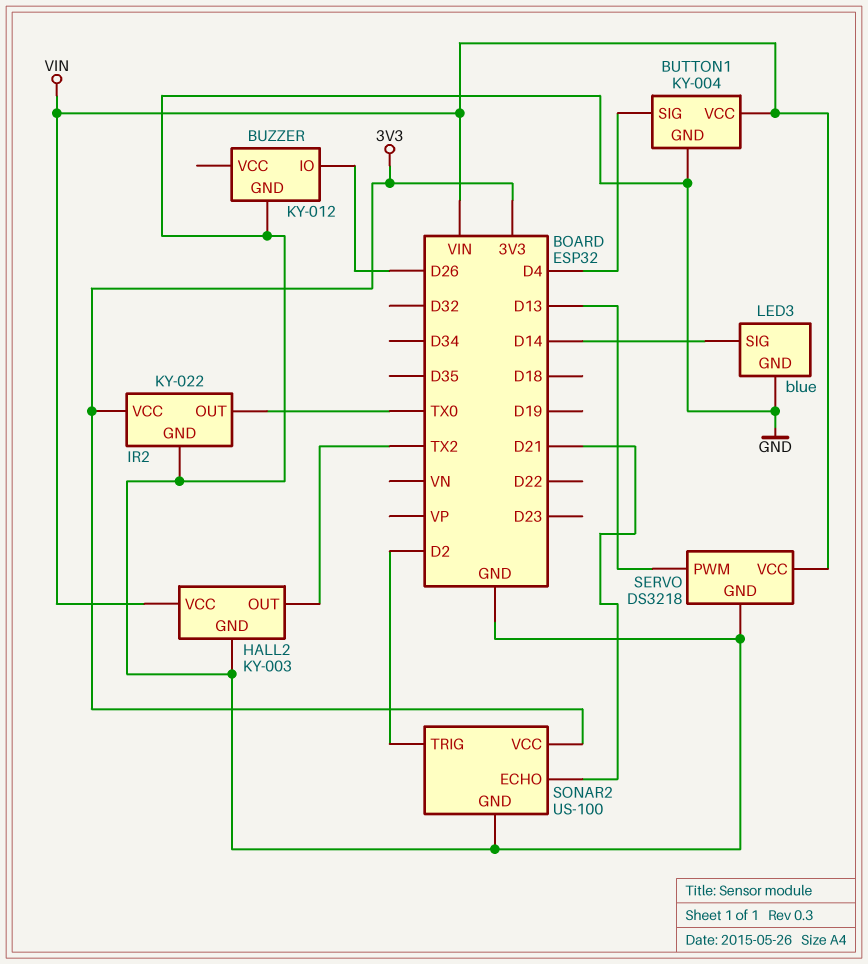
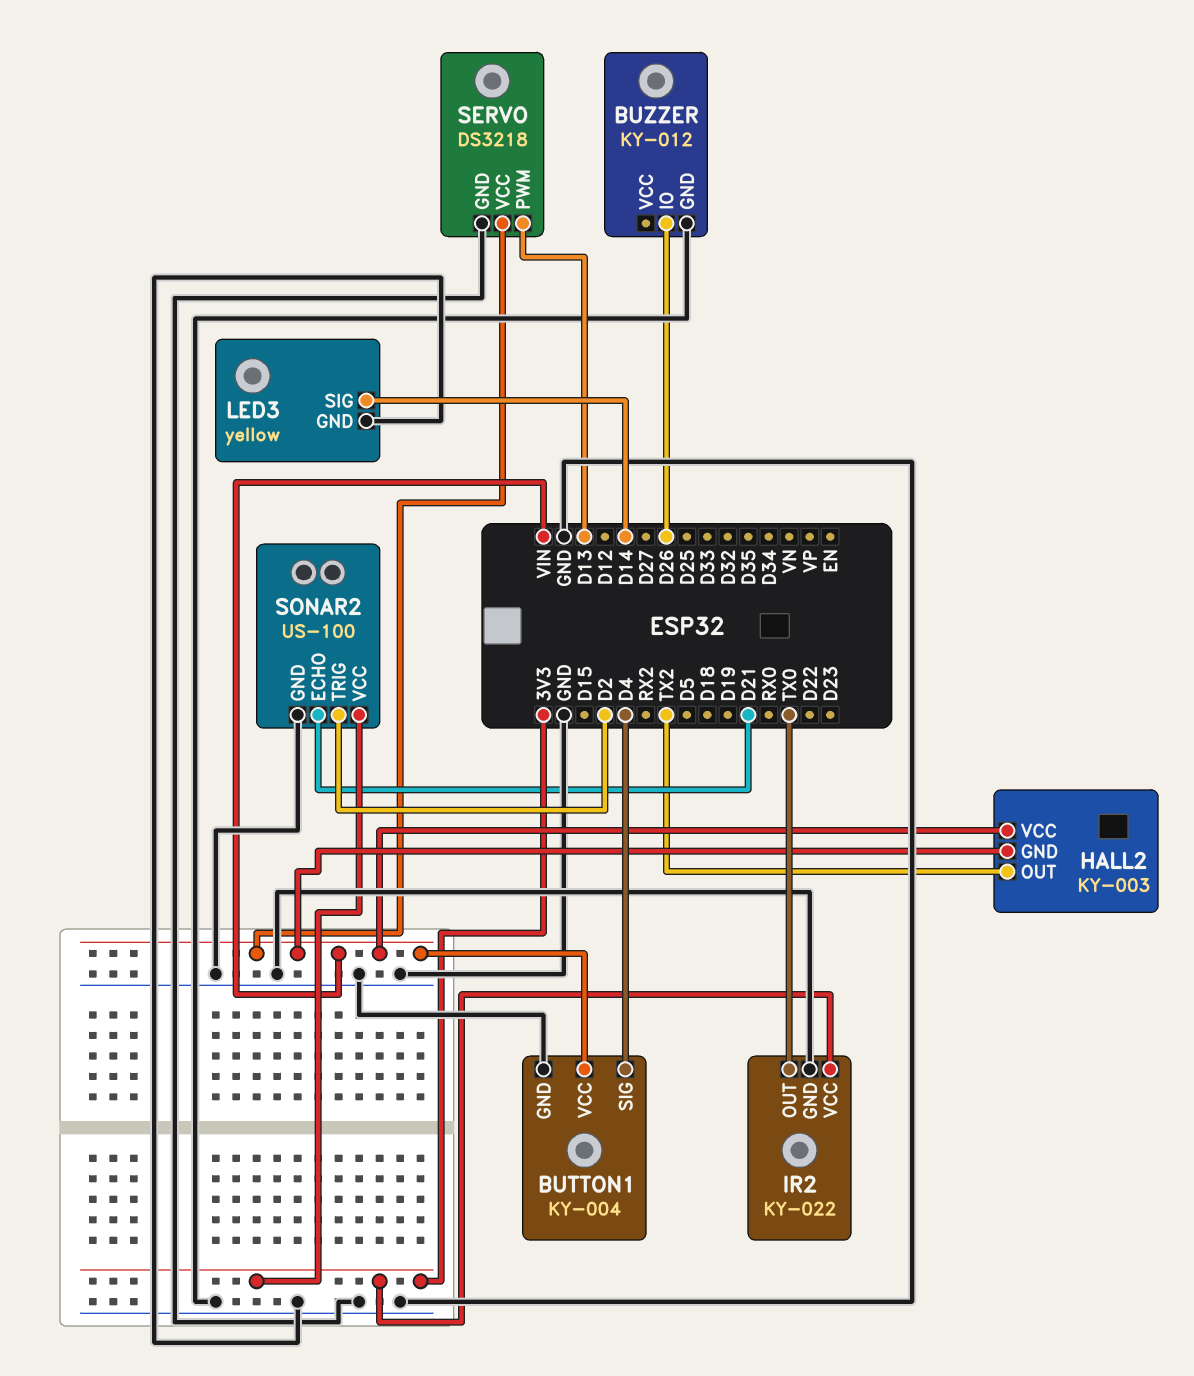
HALL2 pin GND: GND -> VIN
LED3: blue -> yellow

